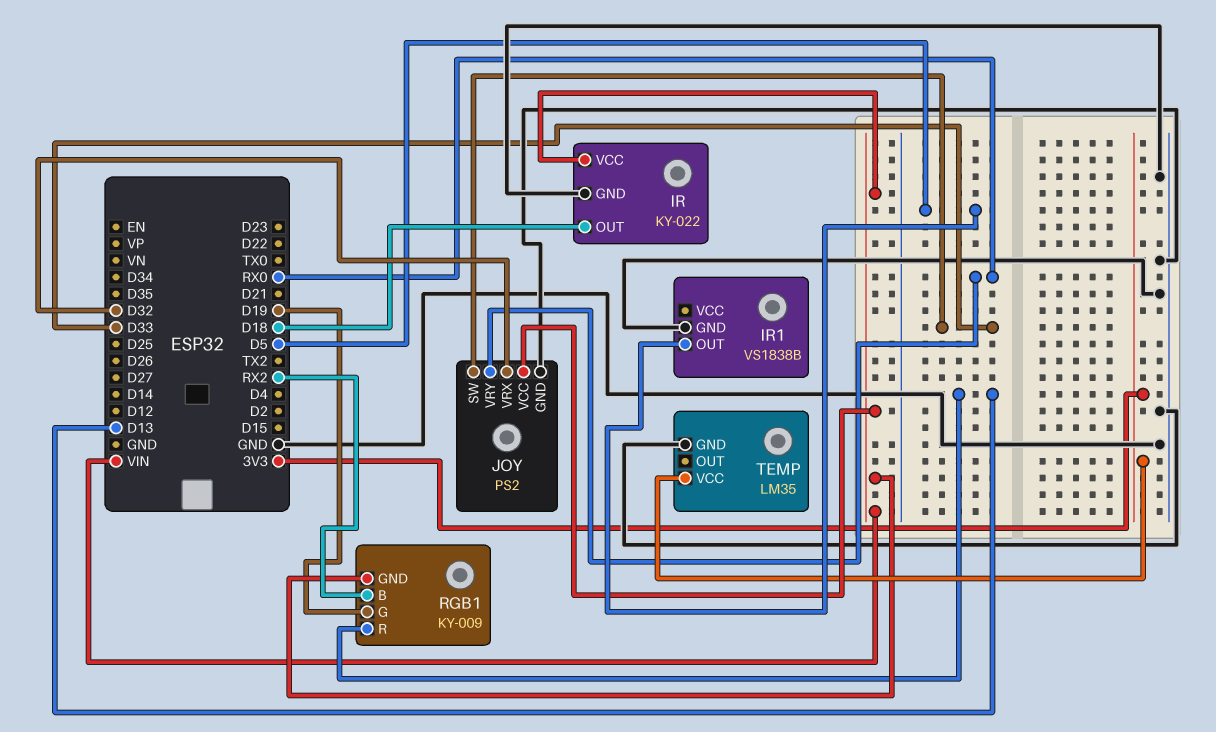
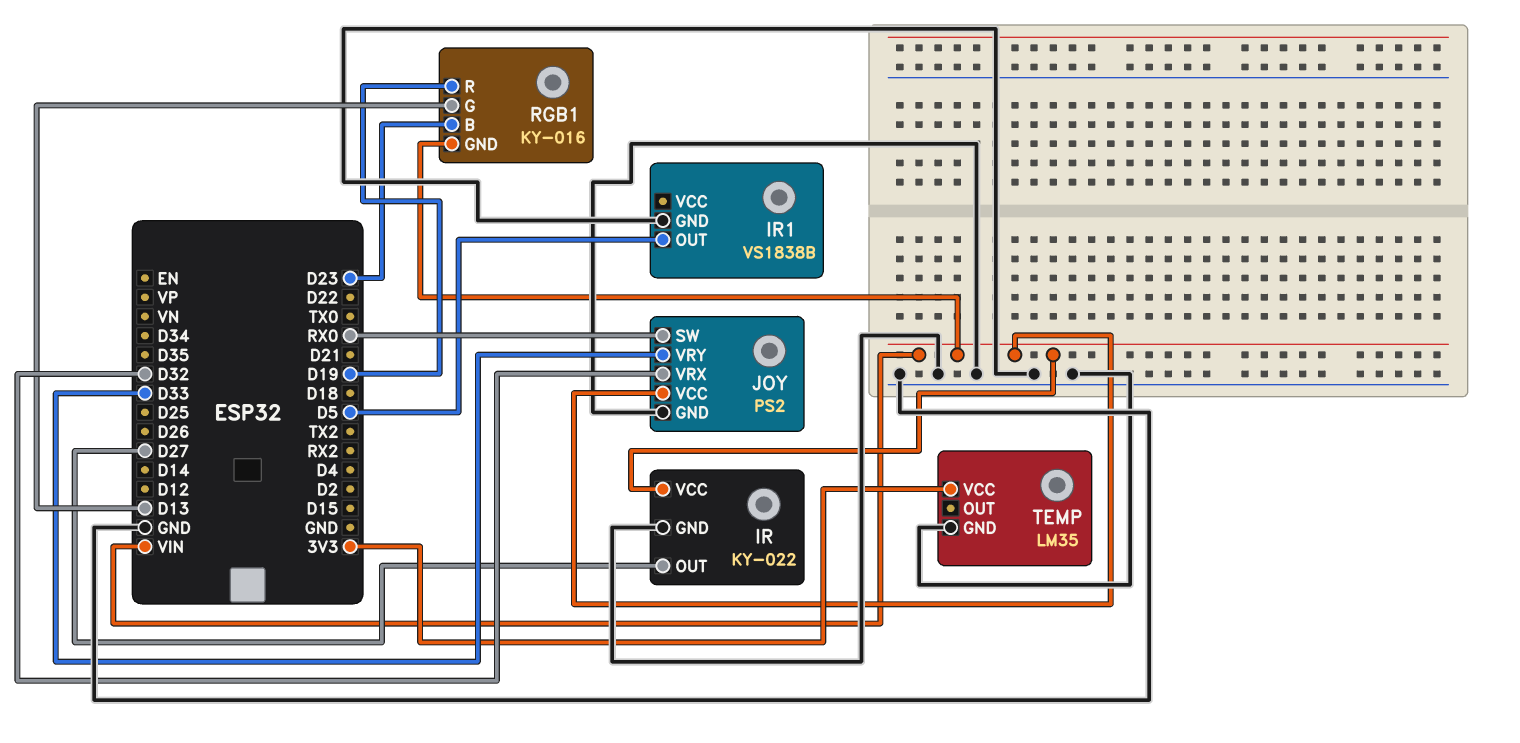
IR pin OUT: D18 -> D27
JOY pin SW: D33 -> RX0
JOY pin VRY: RX0 -> D33
RGB1: KY-009 -> KY-016
RGB1 pin B: RX2 -> D23
RGB1 pin G: D19 -> D13
RGB1 pin R: D13 -> D19

